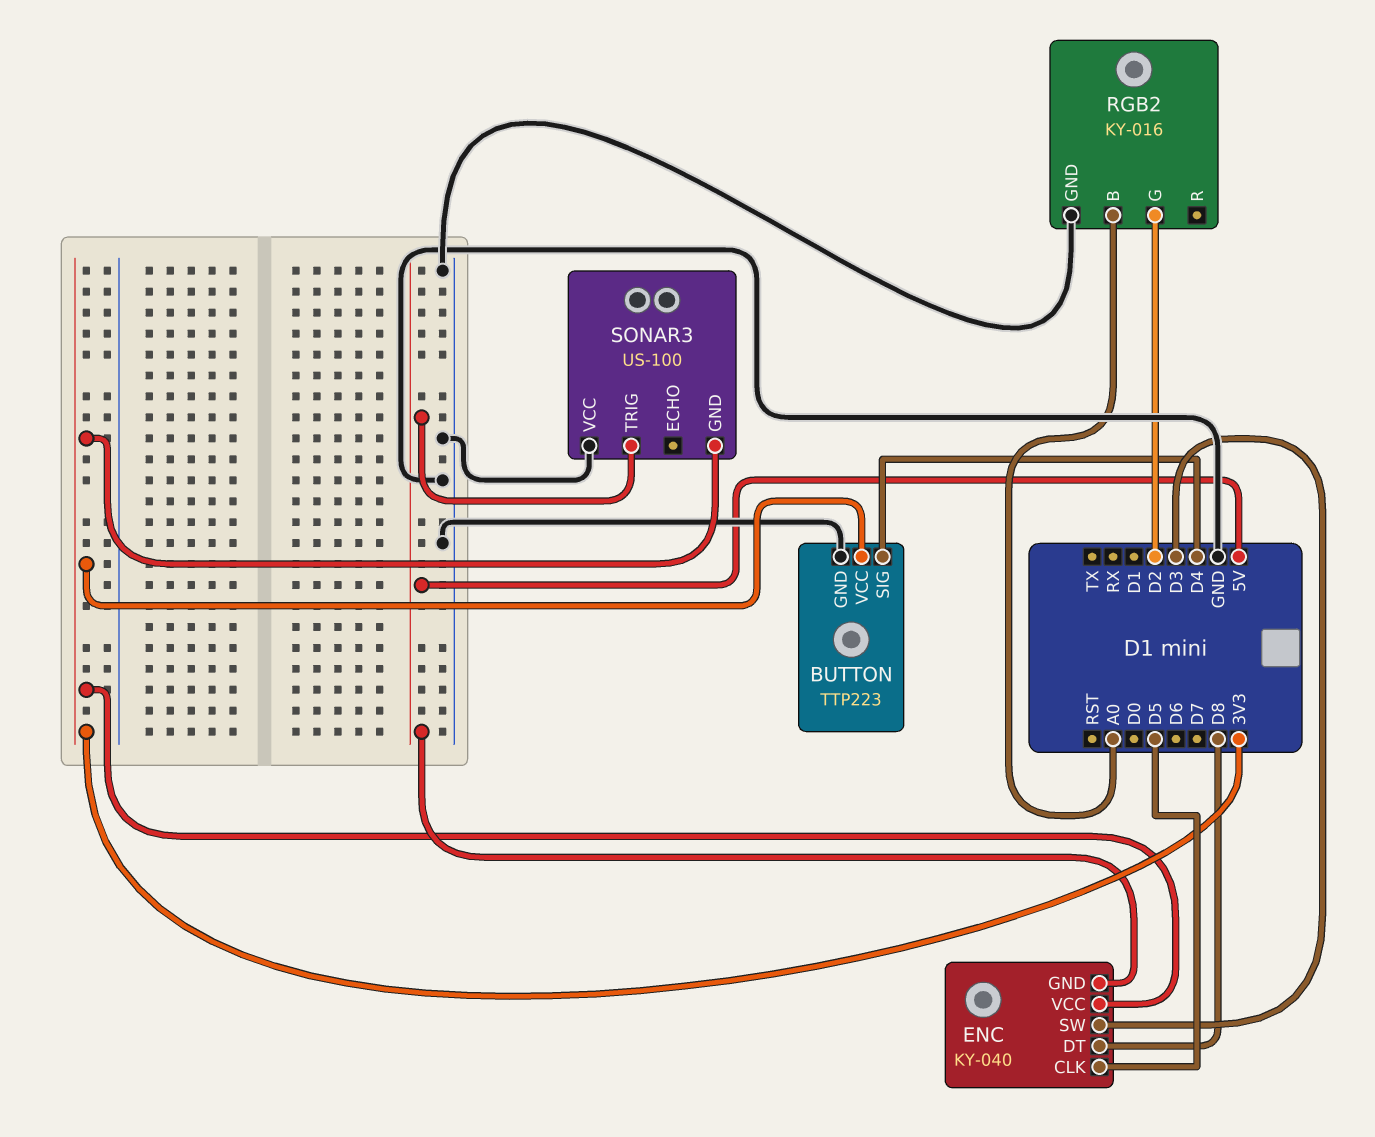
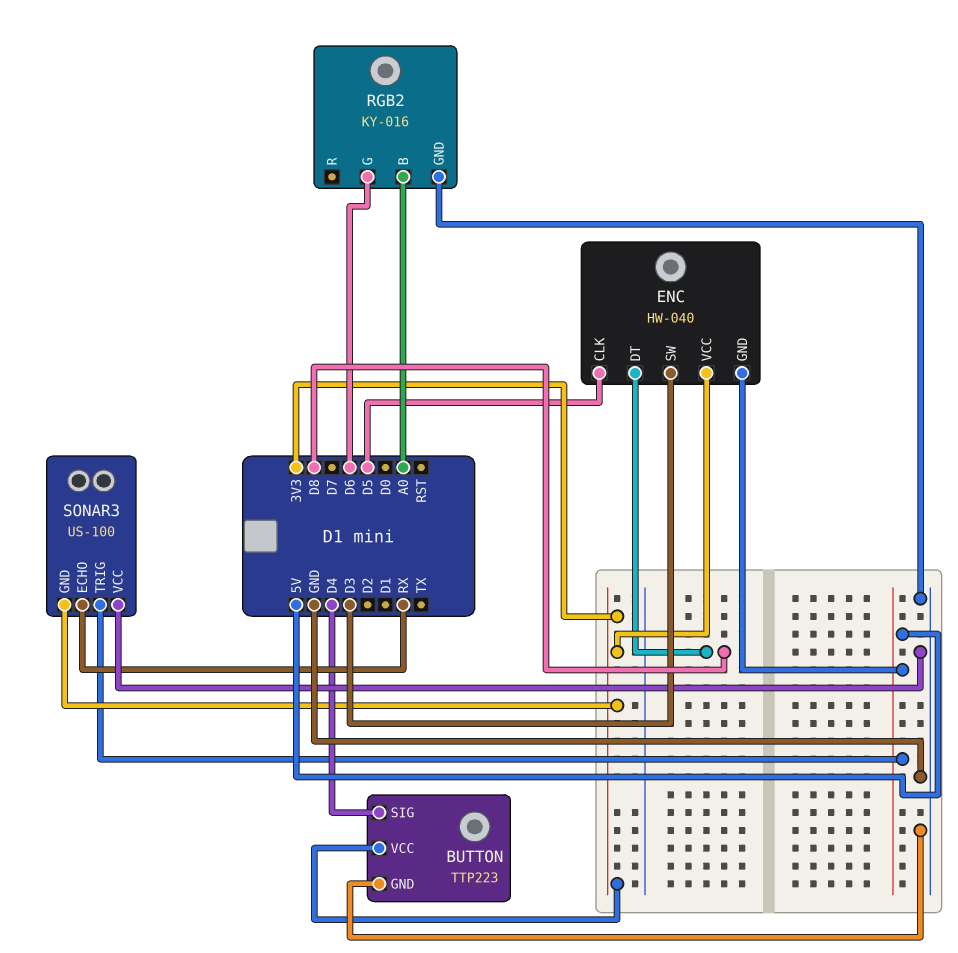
ENC: KY-040 -> HW-040
RGB2 pin G: D2 -> D6
SONAR3 pin ECHO: none -> RX

